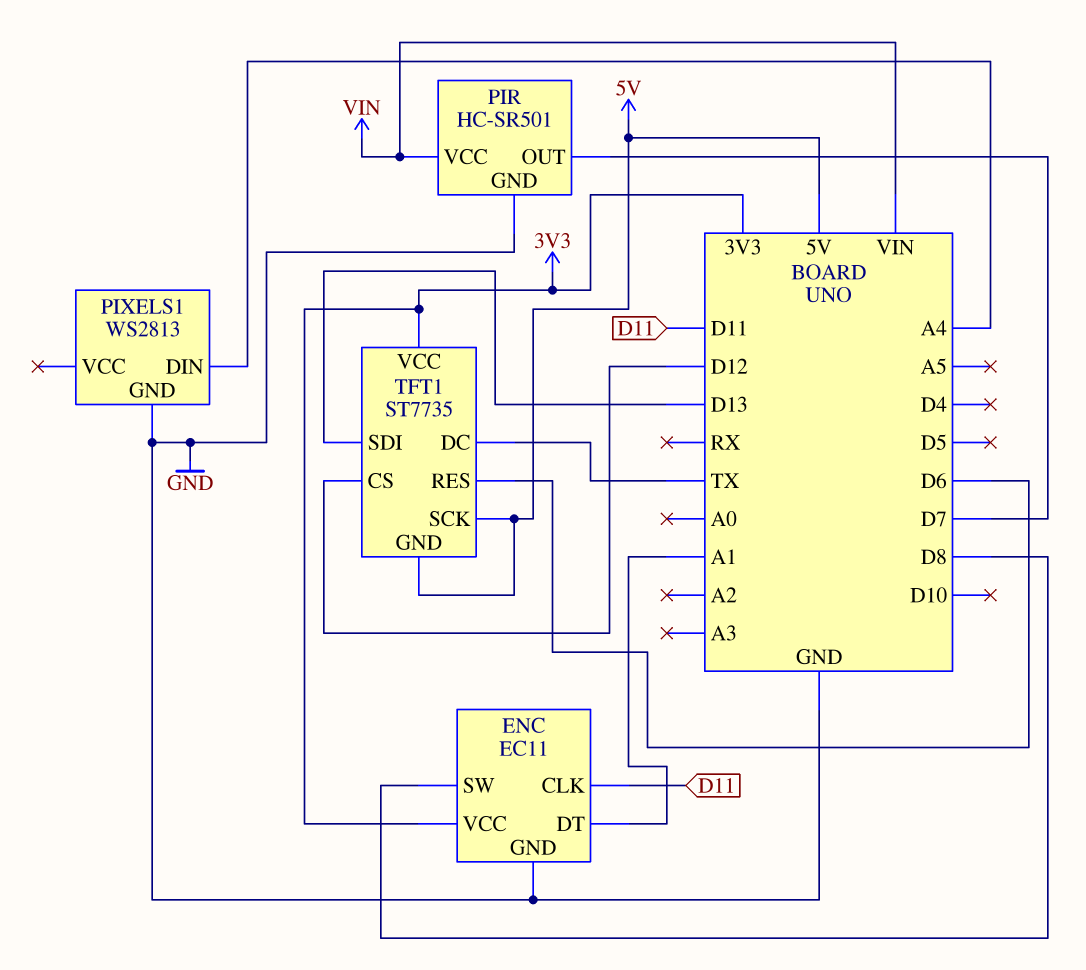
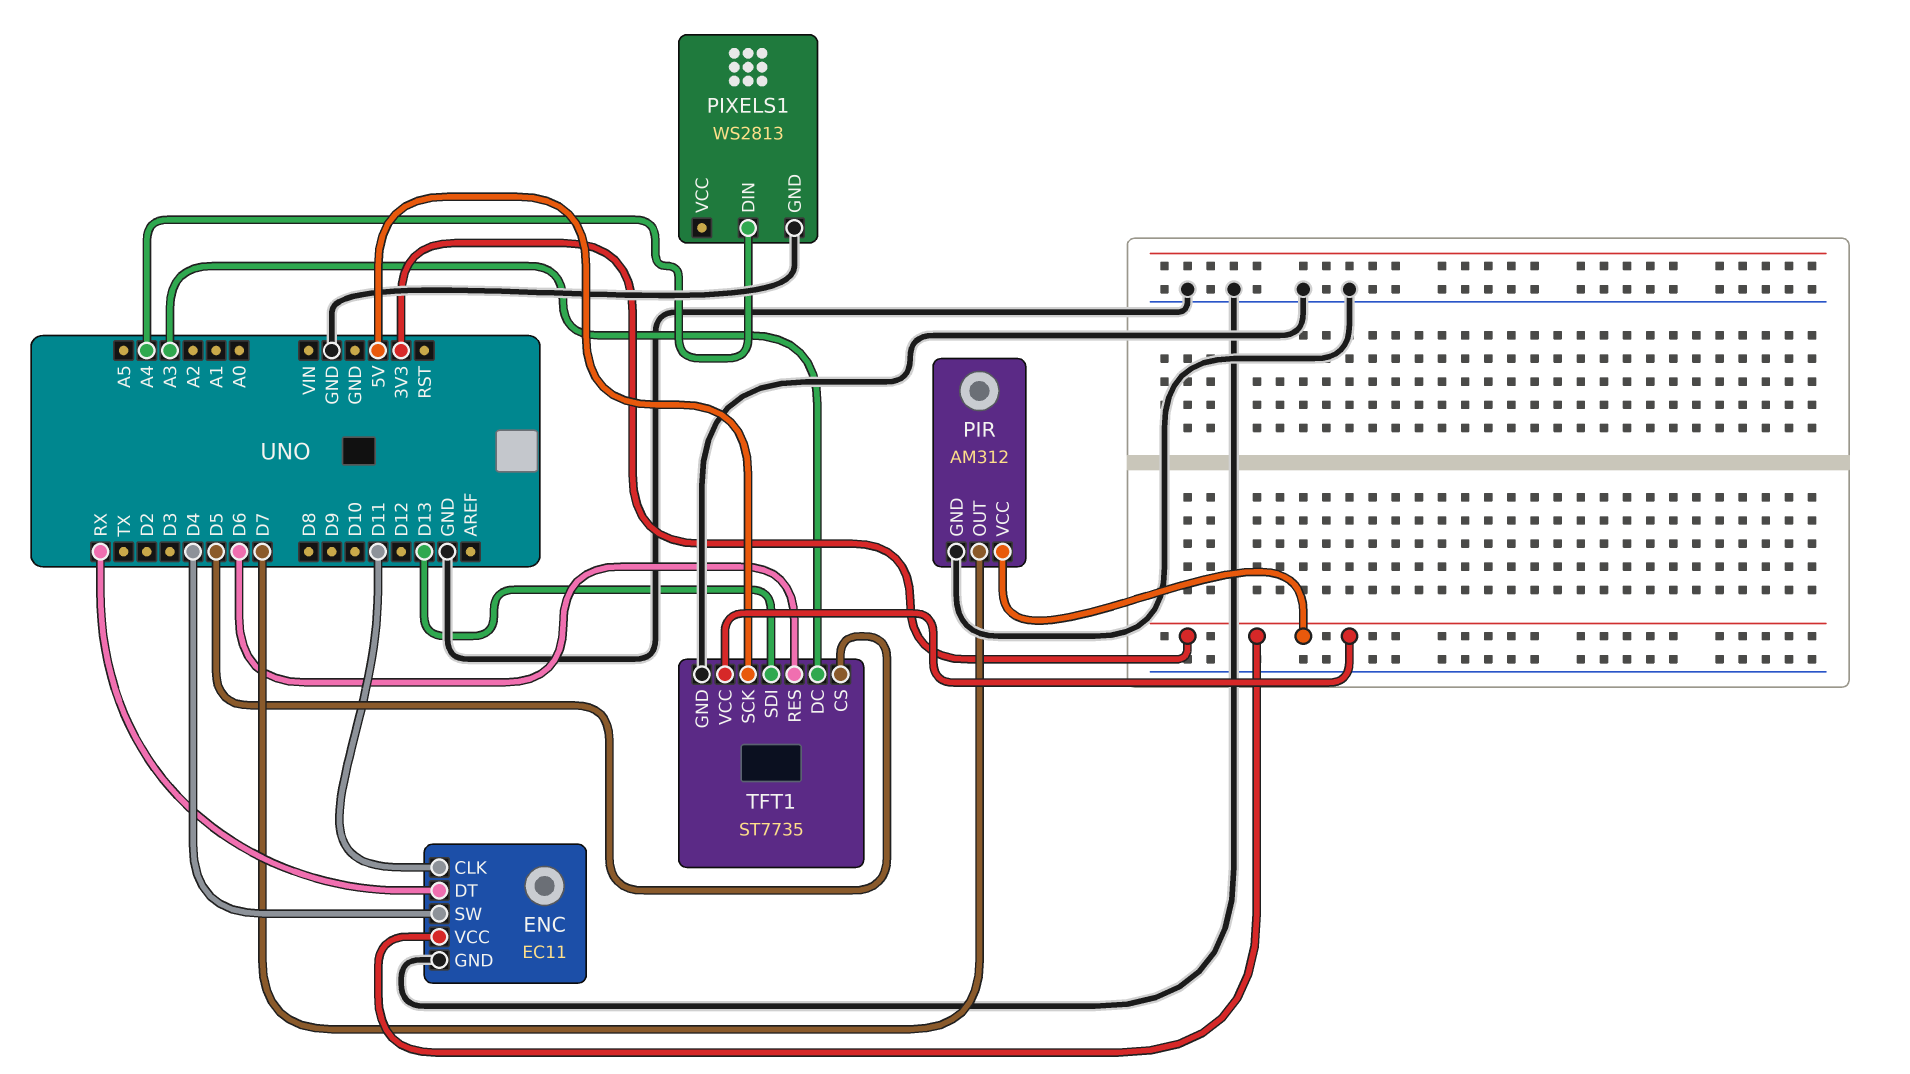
ENC pin DT: A1 -> RX
ENC pin SW: D8 -> D4
PIR: HC-SR501 -> AM312
PIR pin VCC: VIN -> 3V3
TFT1 pin CS: D12 -> D5
TFT1 pin DC: TX -> A3
TFT1 pin GND: 5V -> GND

